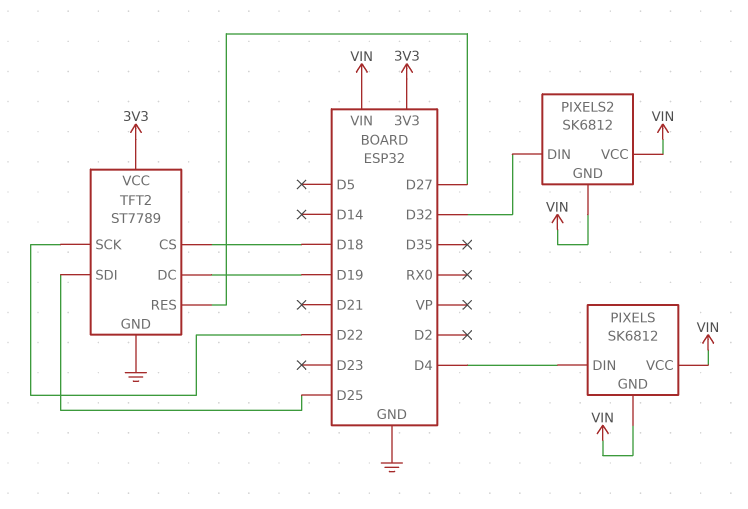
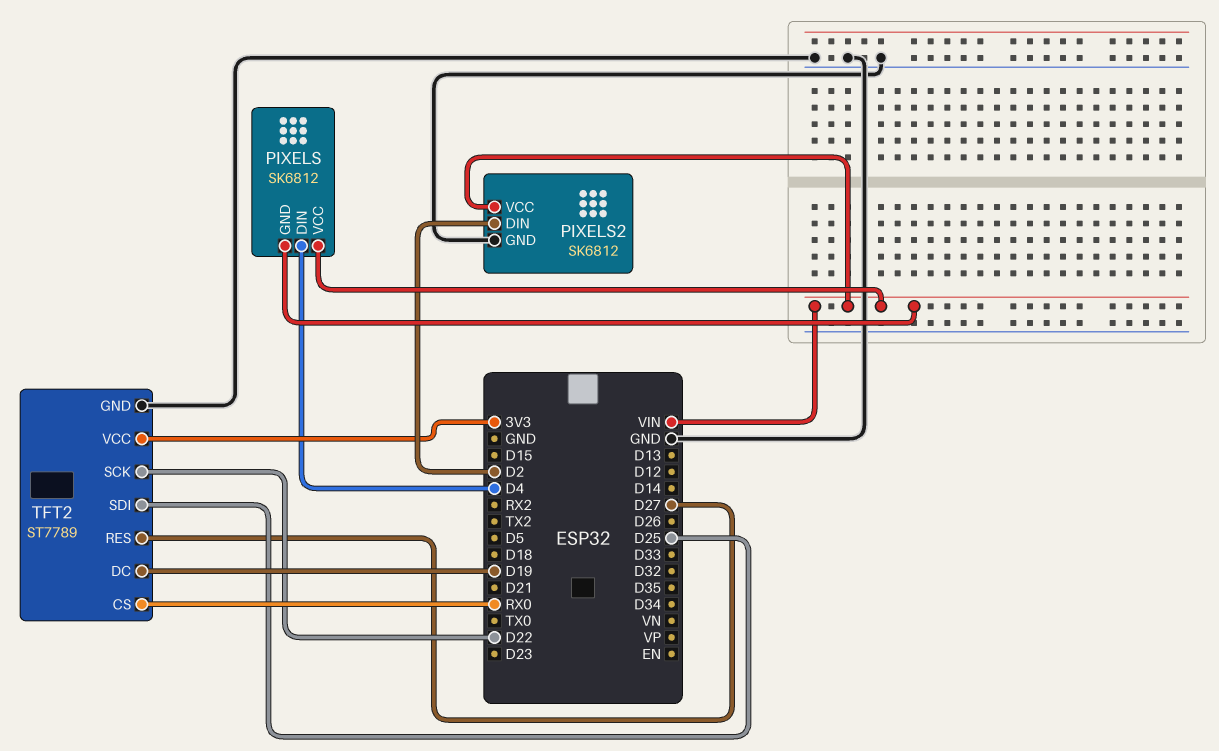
PIXELS2 pin DIN: D32 -> D2
PIXELS2 pin GND: VIN -> GND
TFT2 pin CS: D18 -> RX0

